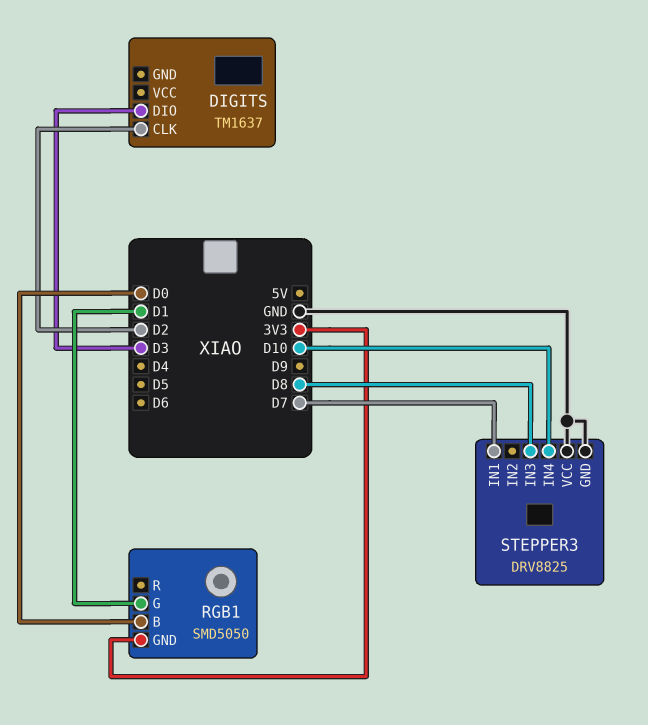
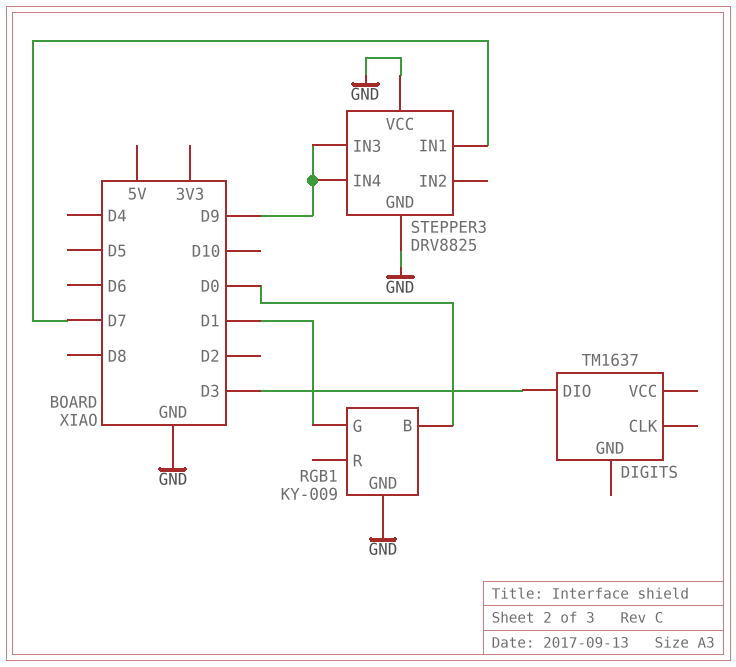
DIGITS pin CLK: D2 -> none
RGB1: SMD5050 -> KY-009
RGB1 pin GND: 3V3 -> GND
STEPPER3 pin IN3: D8 -> D9
STEPPER3 pin IN4: D10 -> D9

